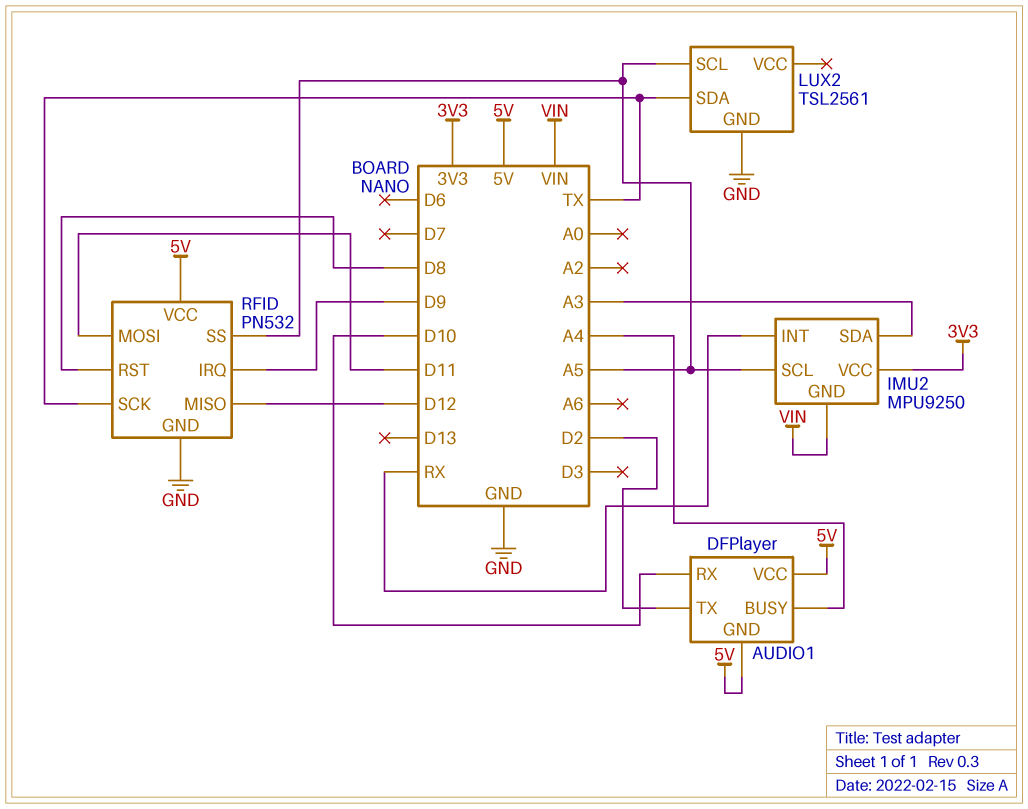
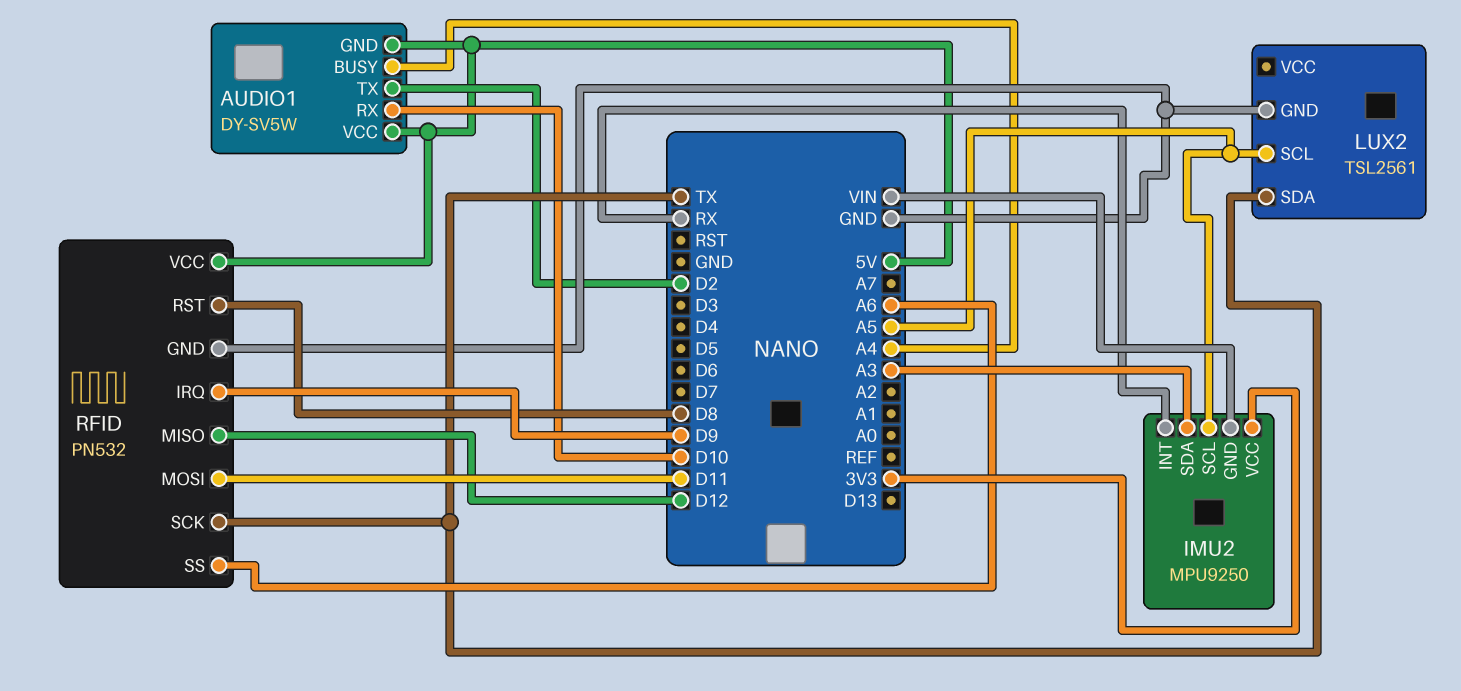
AUDIO1: DFPlayer -> DY-SV5W
RFID pin SS: A5 -> A6

